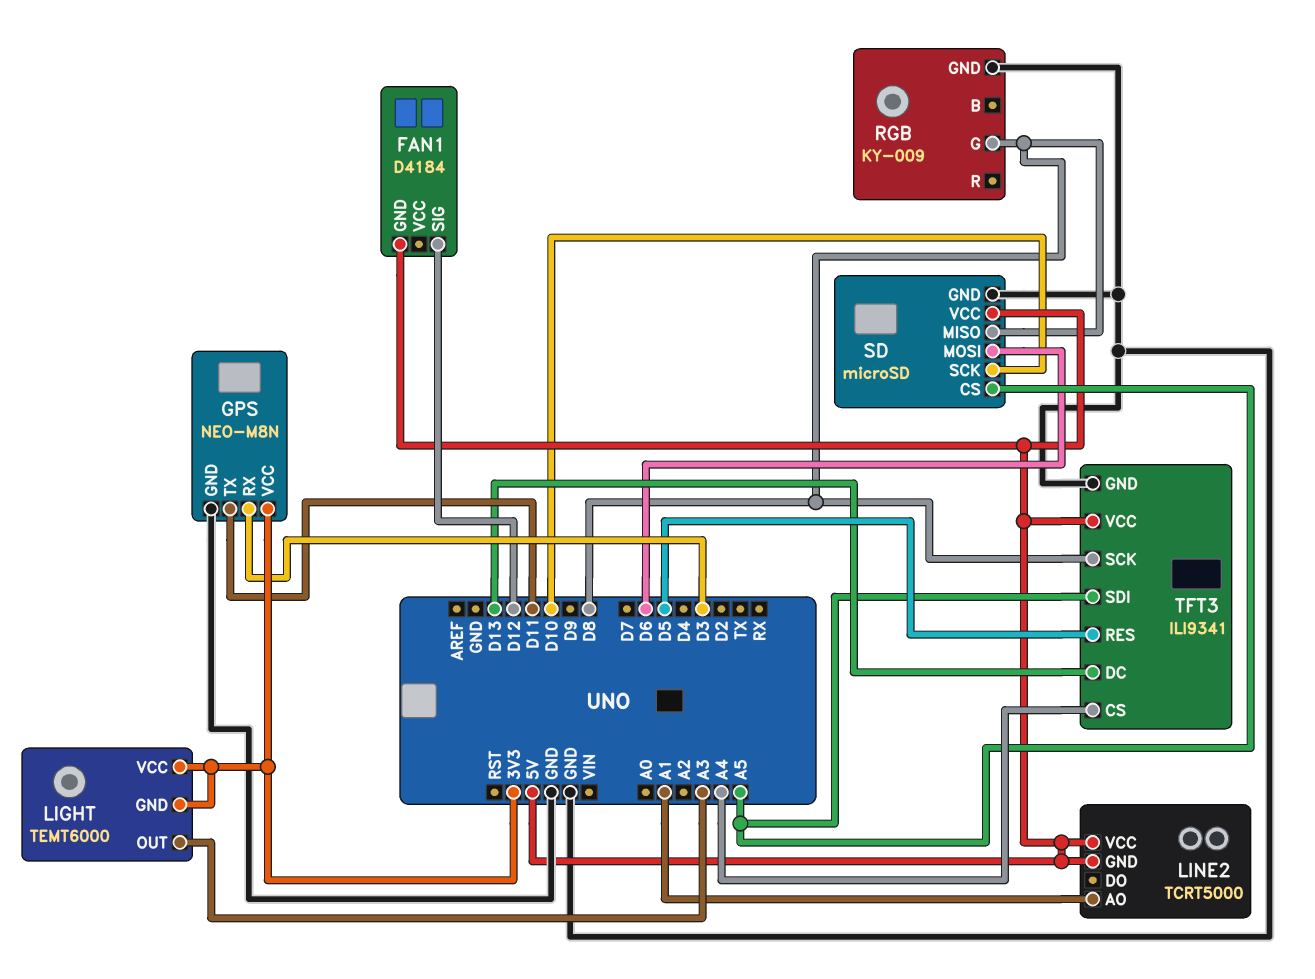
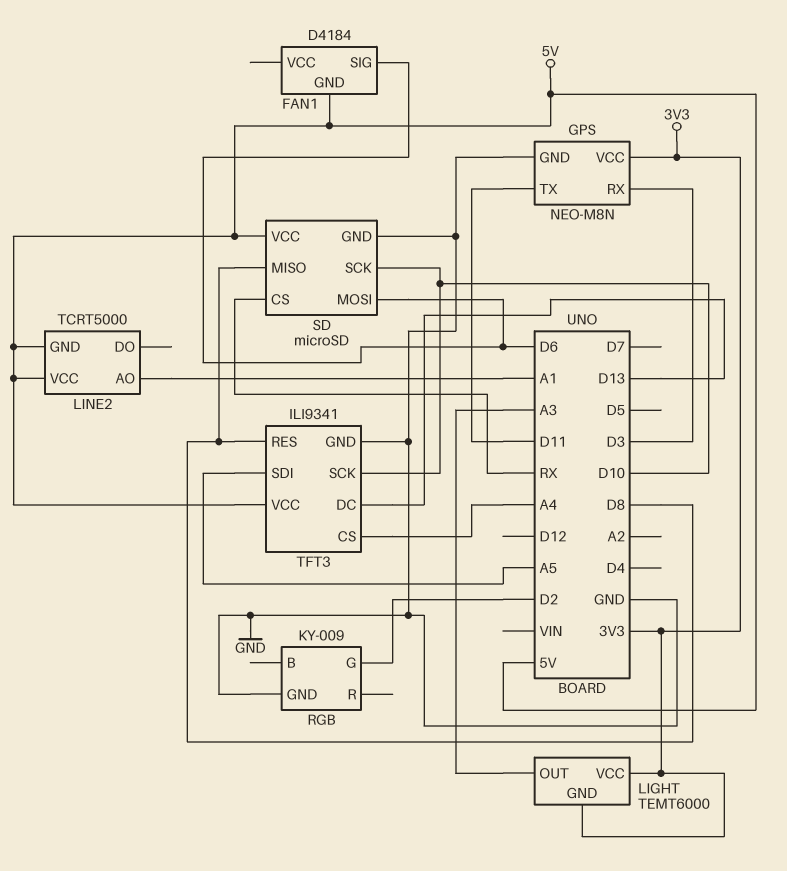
FAN1 pin SIG: D12 -> D6
RGB pin G: D8 -> D2
SD pin CS: A5 -> RX
TFT3 pin RES: D5 -> D8
TFT3 pin SCK: D8 -> D10

